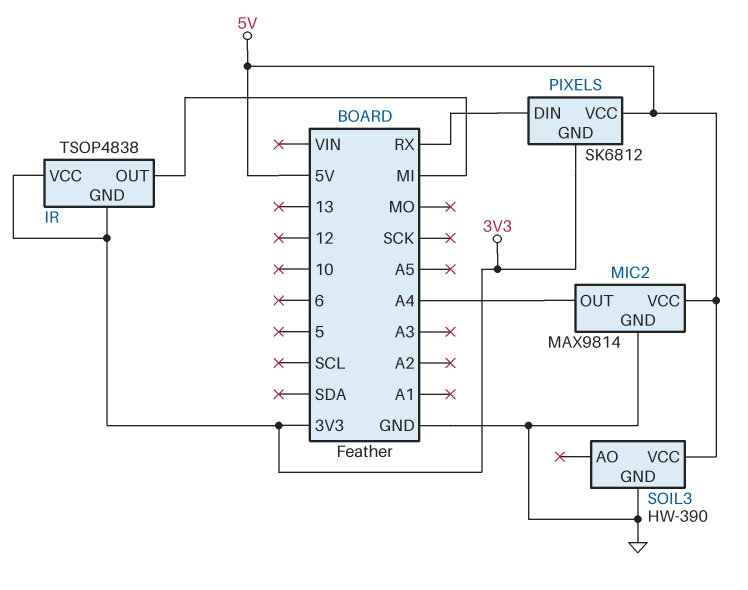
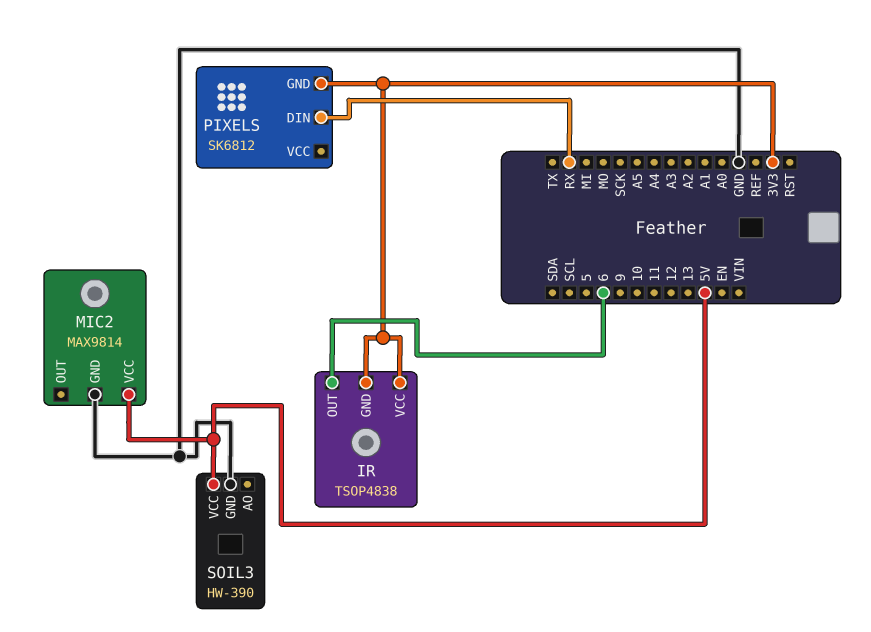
IR pin OUT: MI -> 6
MIC2 pin OUT: A4 -> none
PIXELS pin VCC: 5V -> none

